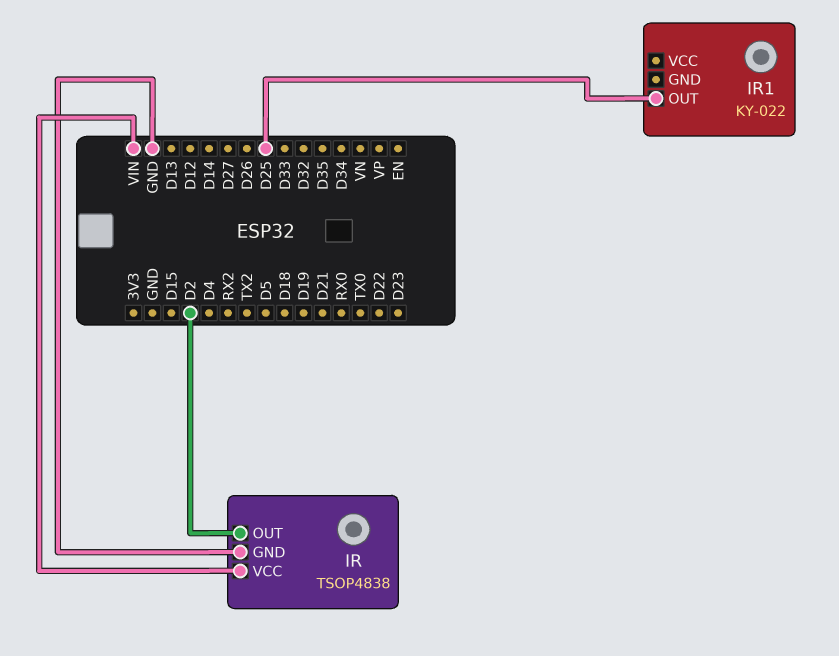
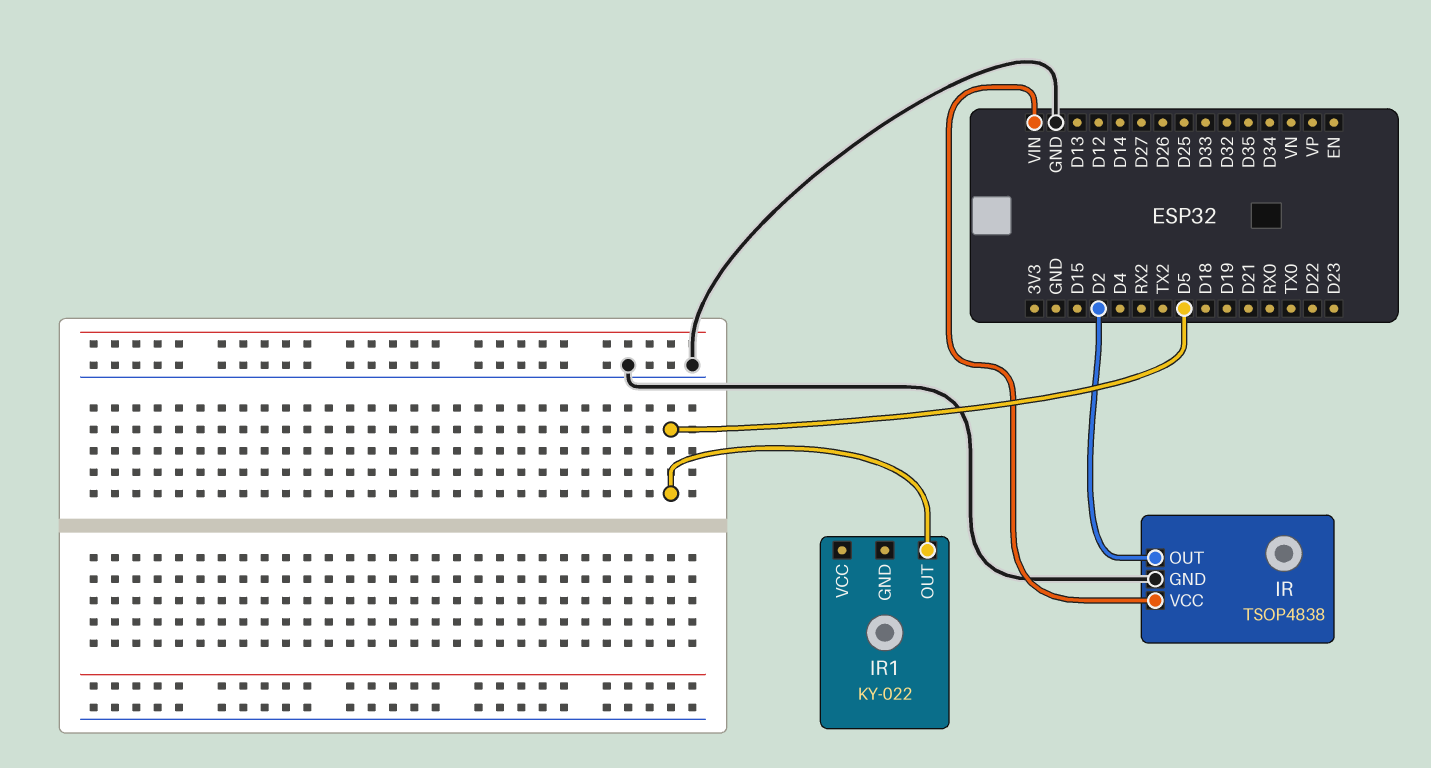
IR1 pin OUT: D25 -> D5

